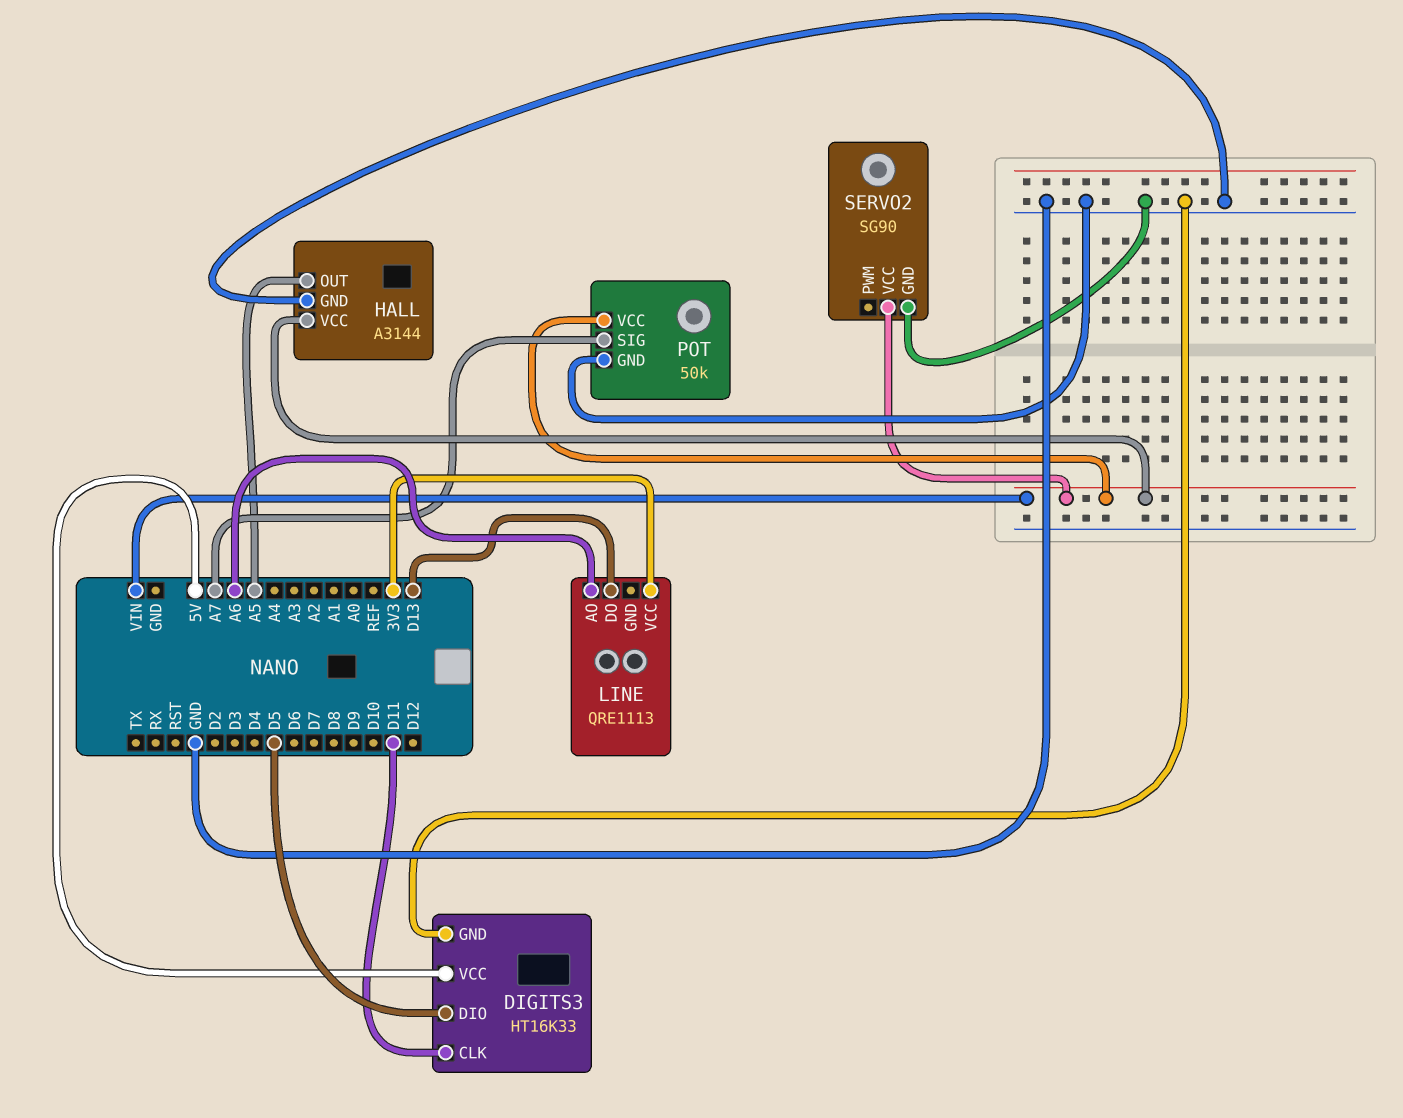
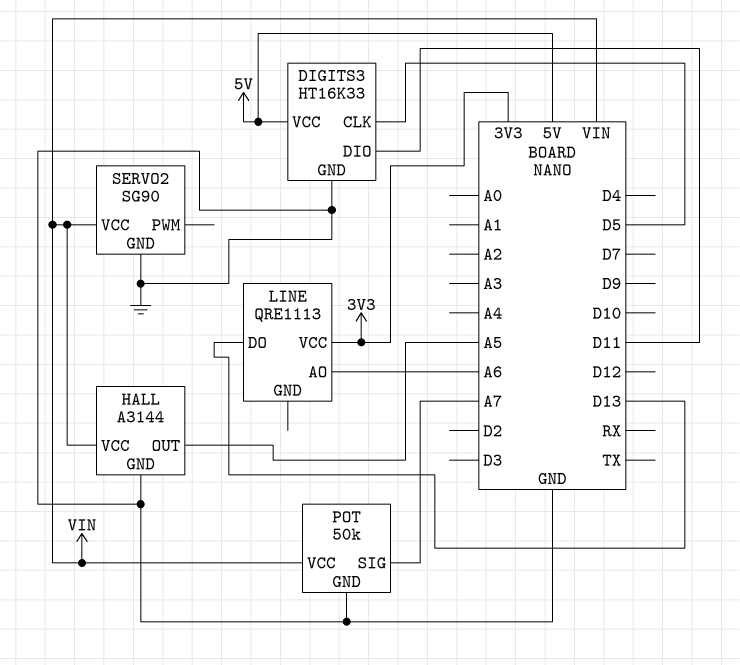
DIGITS3 pin CLK: D11 -> D5
DIGITS3 pin DIO: D5 -> D11

